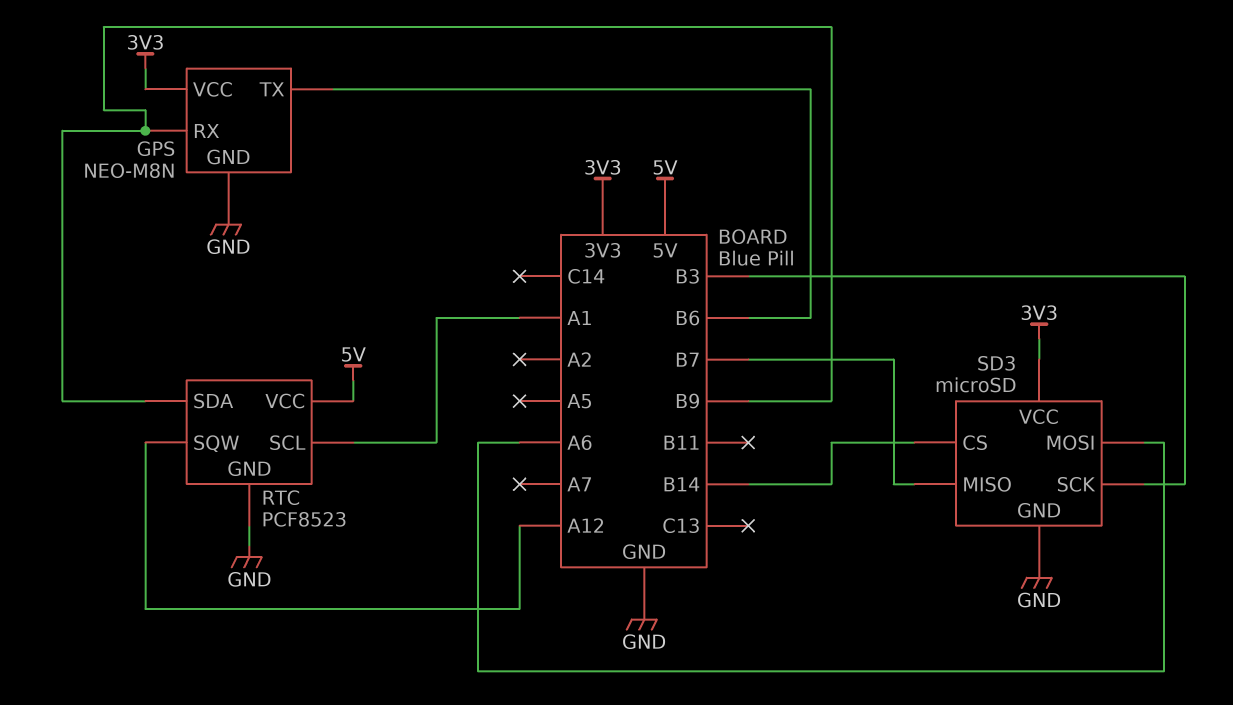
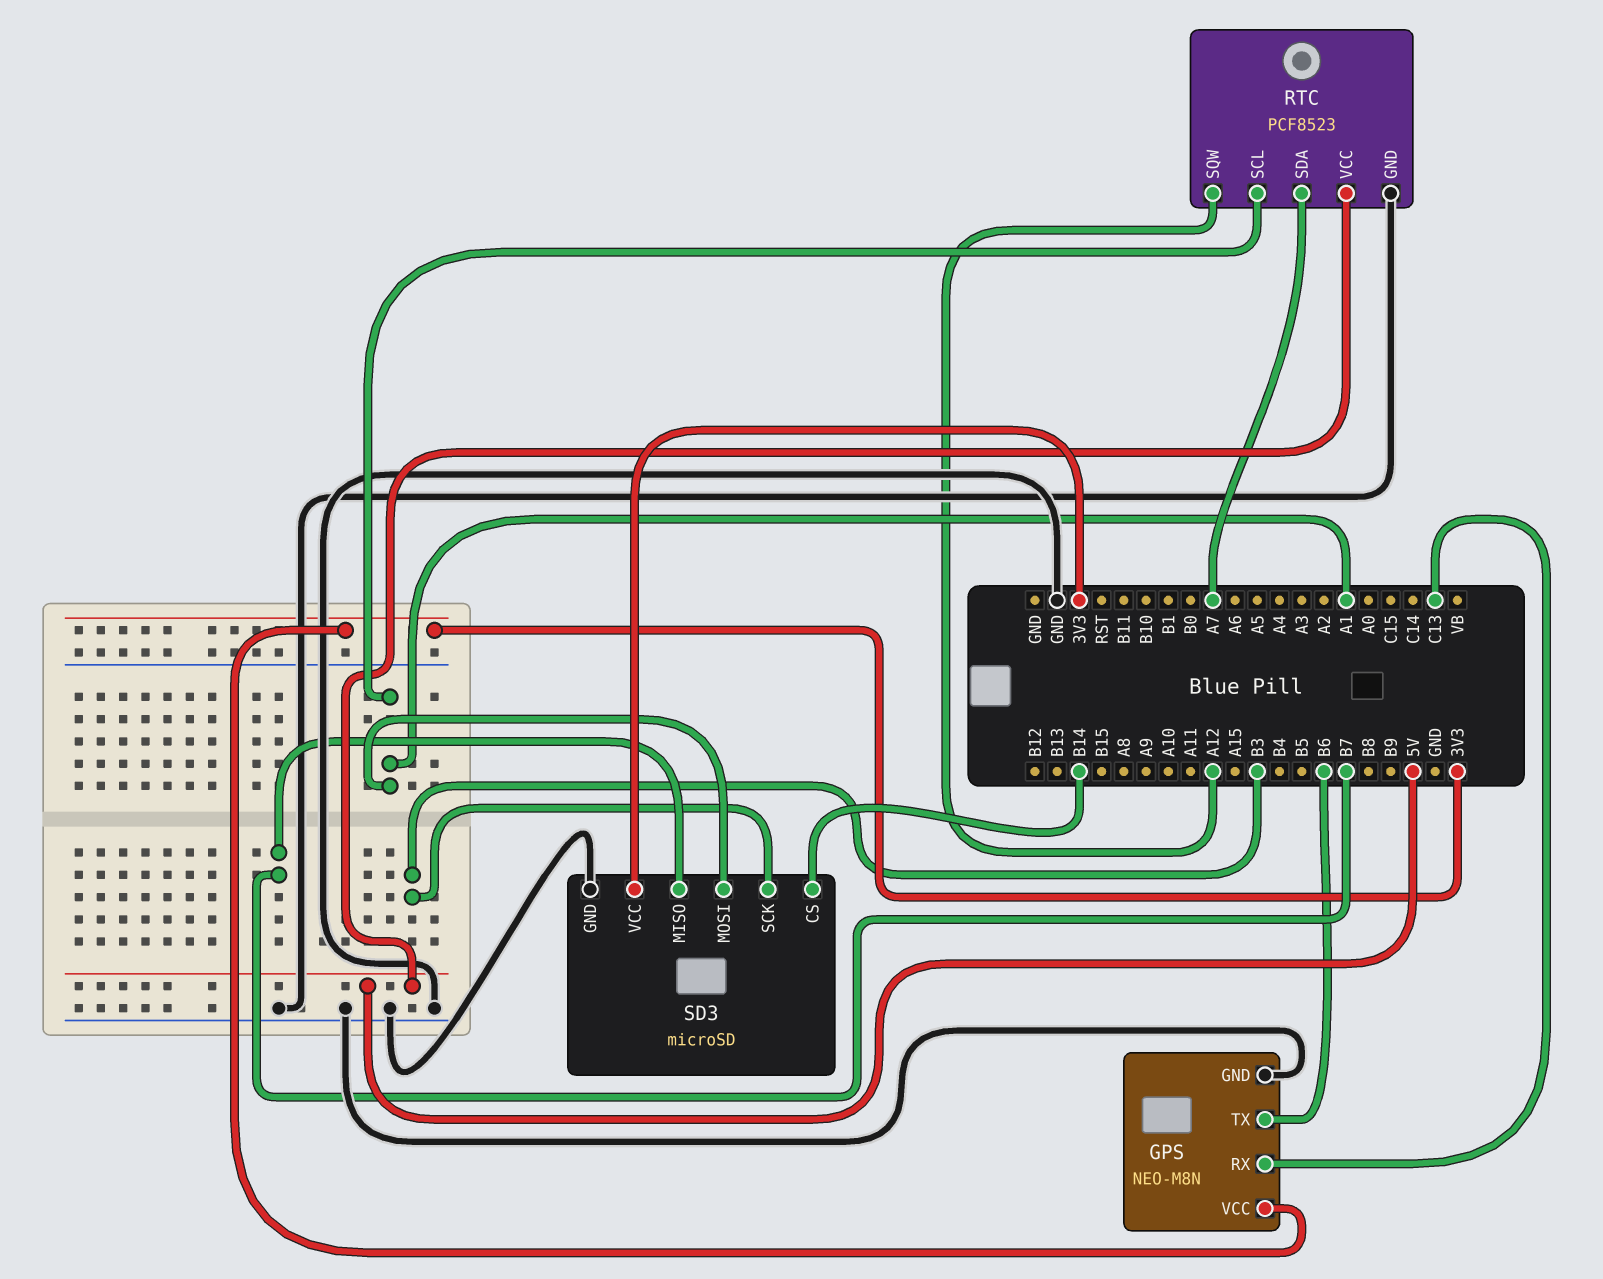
GPS pin RX: B9 -> C13
RTC pin SDA: B9 -> A7
SD3 pin MOSI: A6 -> A1

